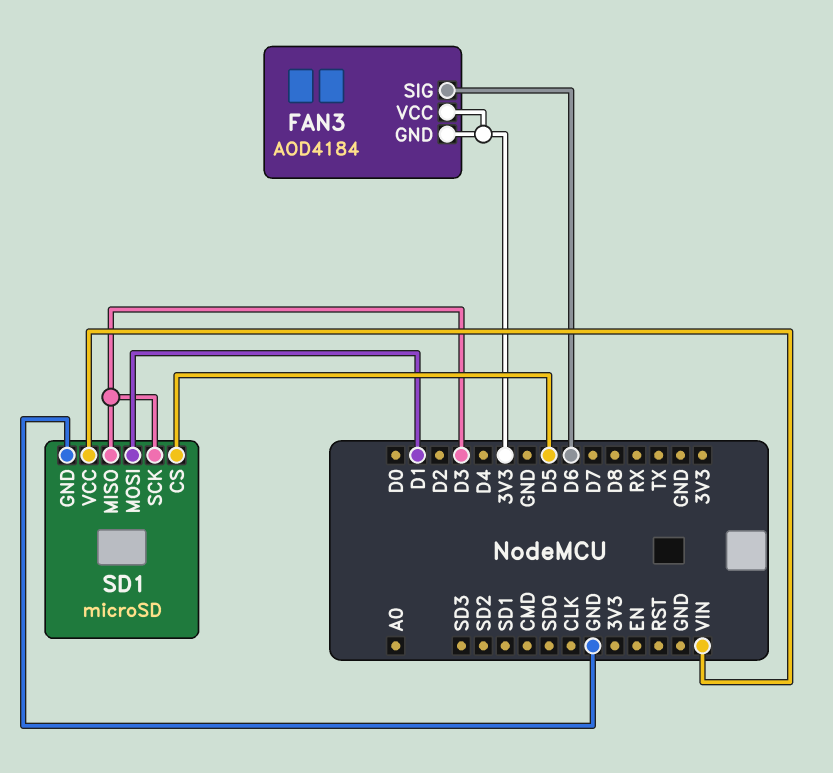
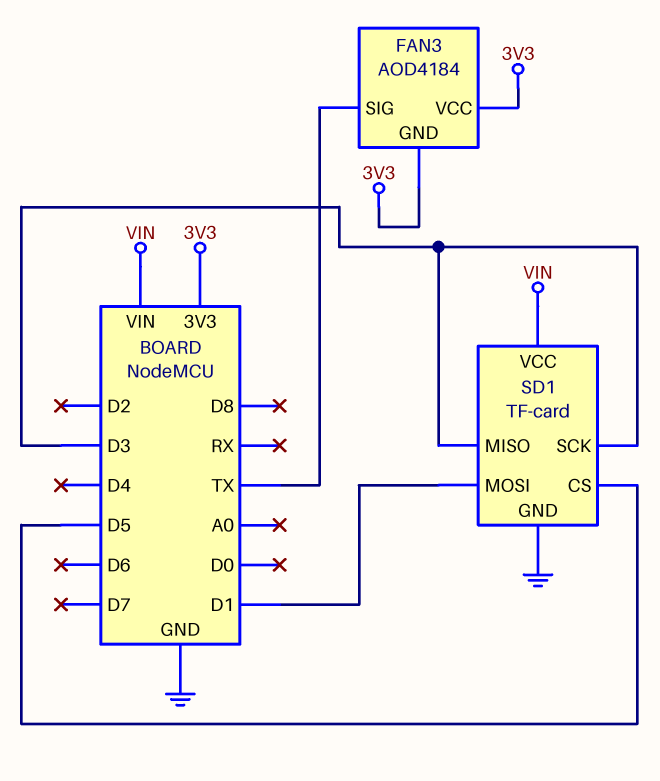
FAN3 pin SIG: D6 -> TX
SD1: microSD -> TF-card

